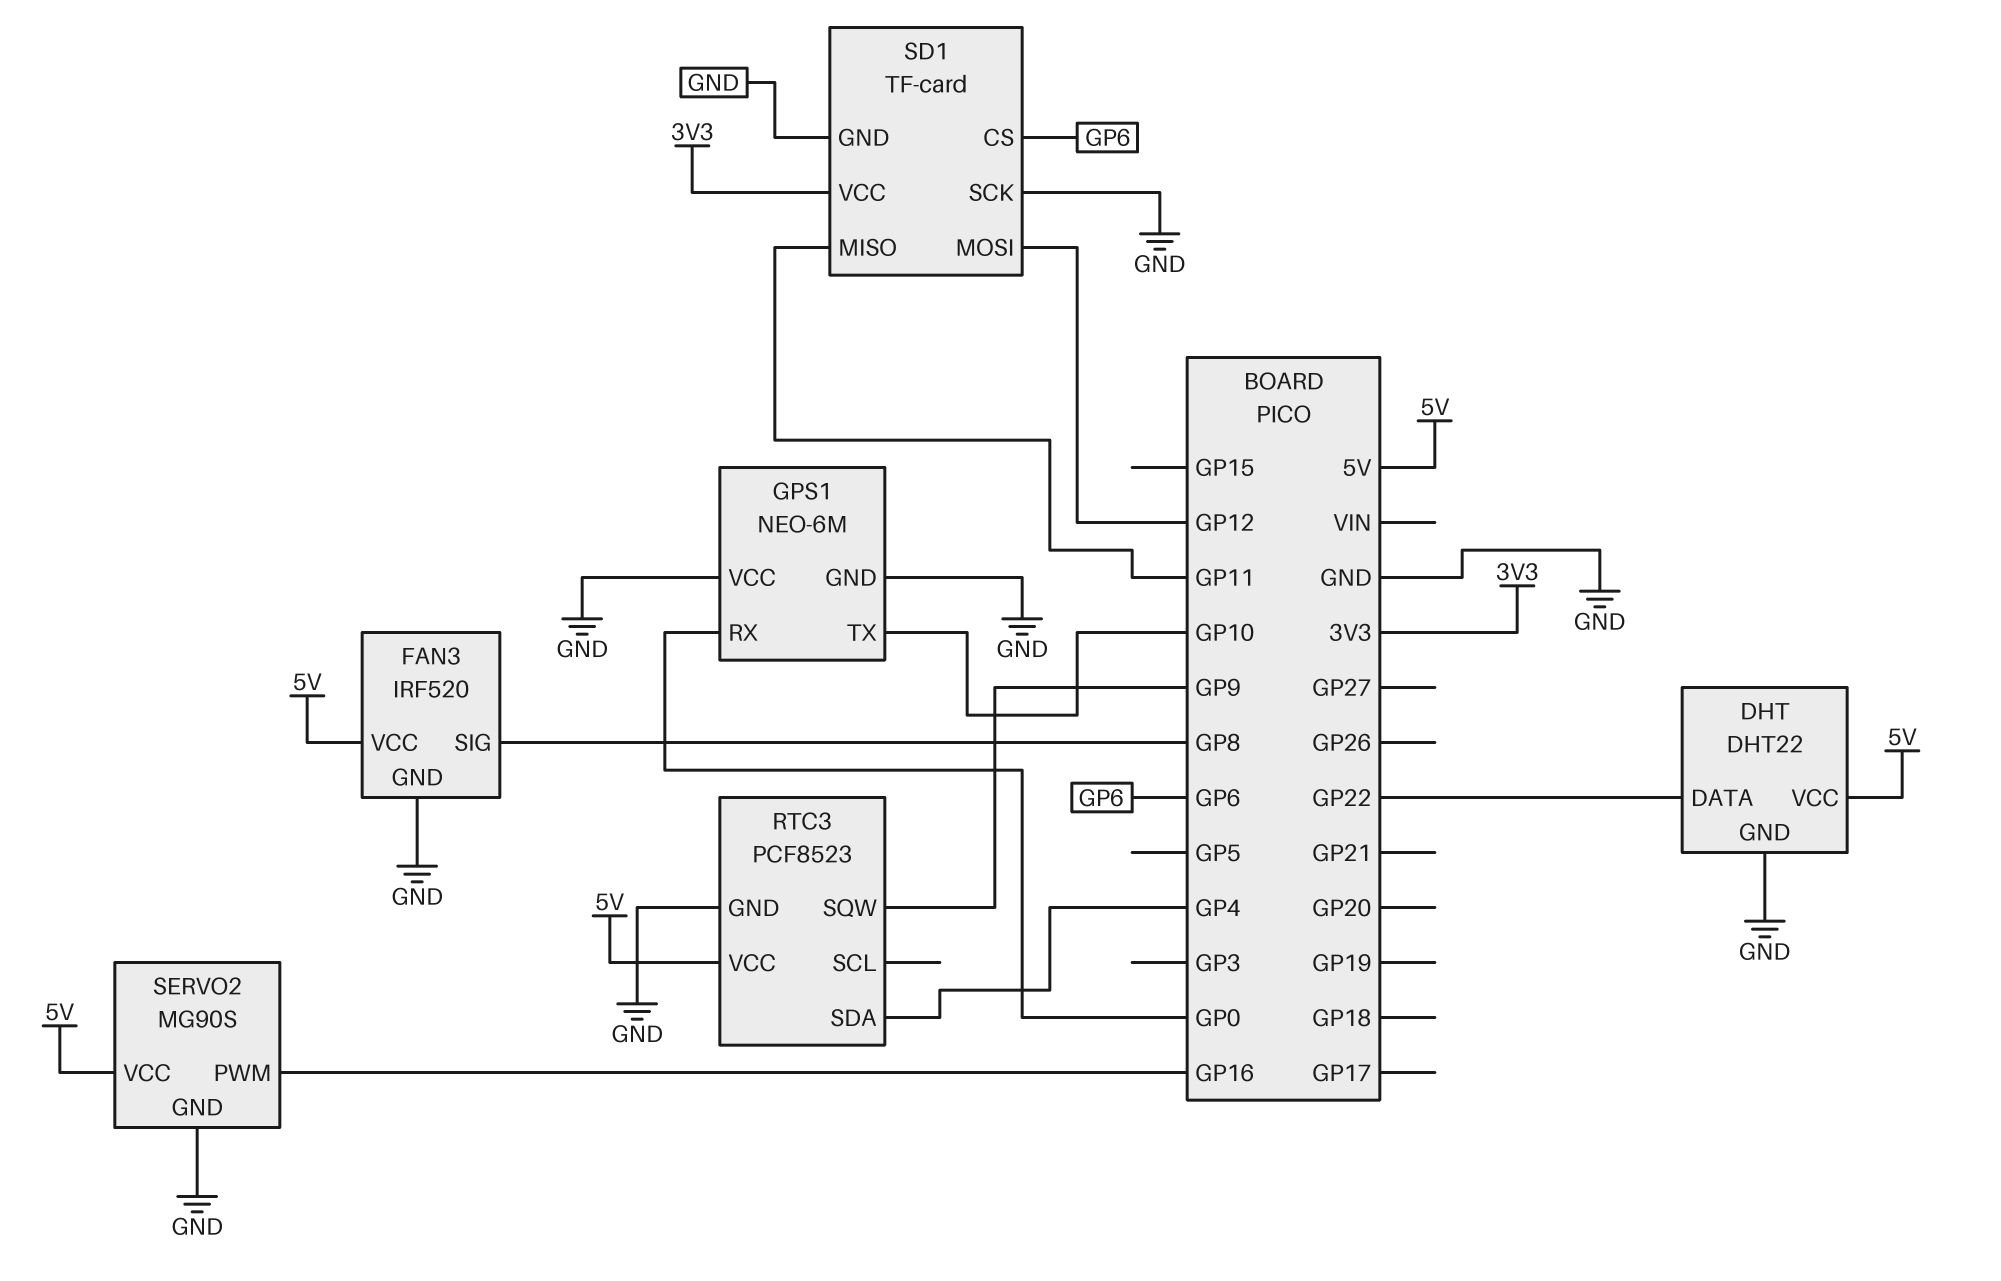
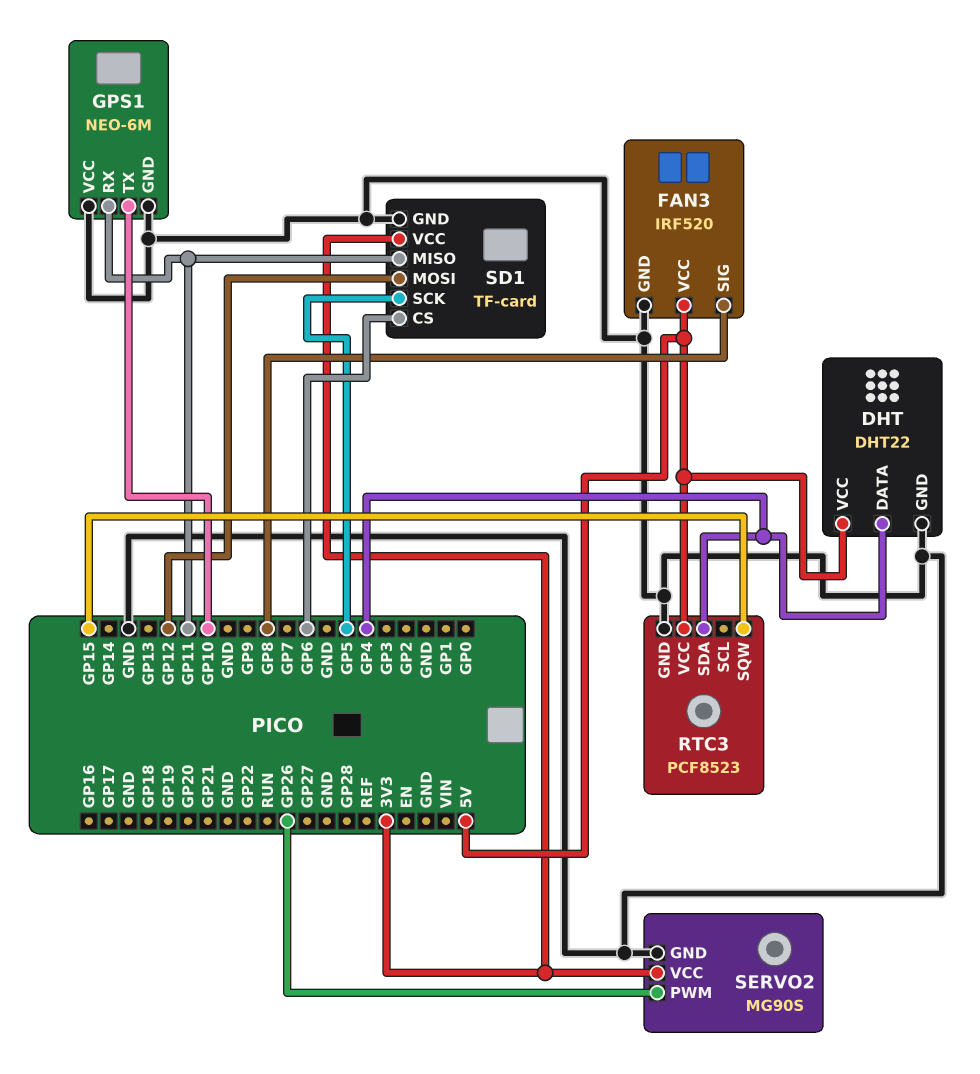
DHT pin DATA: GP22 -> GP4
GPS1 pin RX: GP0 -> GP11
RTC3 pin SQW: GP9 -> GP15
SD1 pin SCK: GND -> GP5
SERVO2 pin PWM: GP16 -> GP26
SERVO2 pin VCC: 5V -> 3V3

